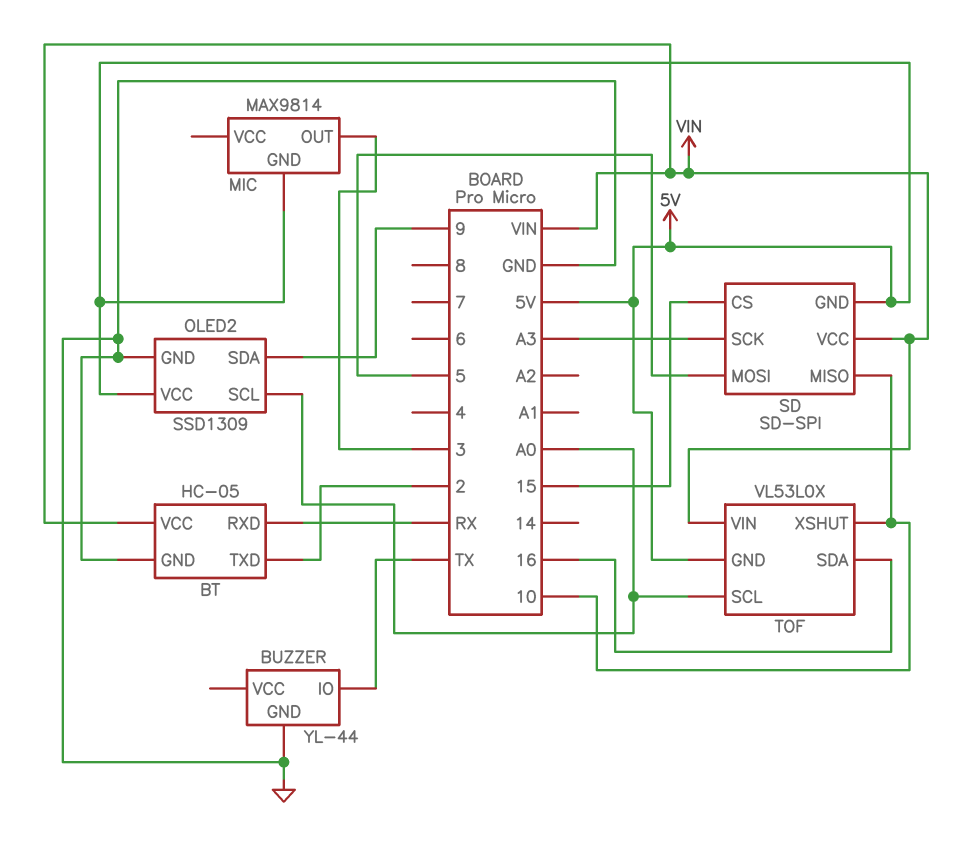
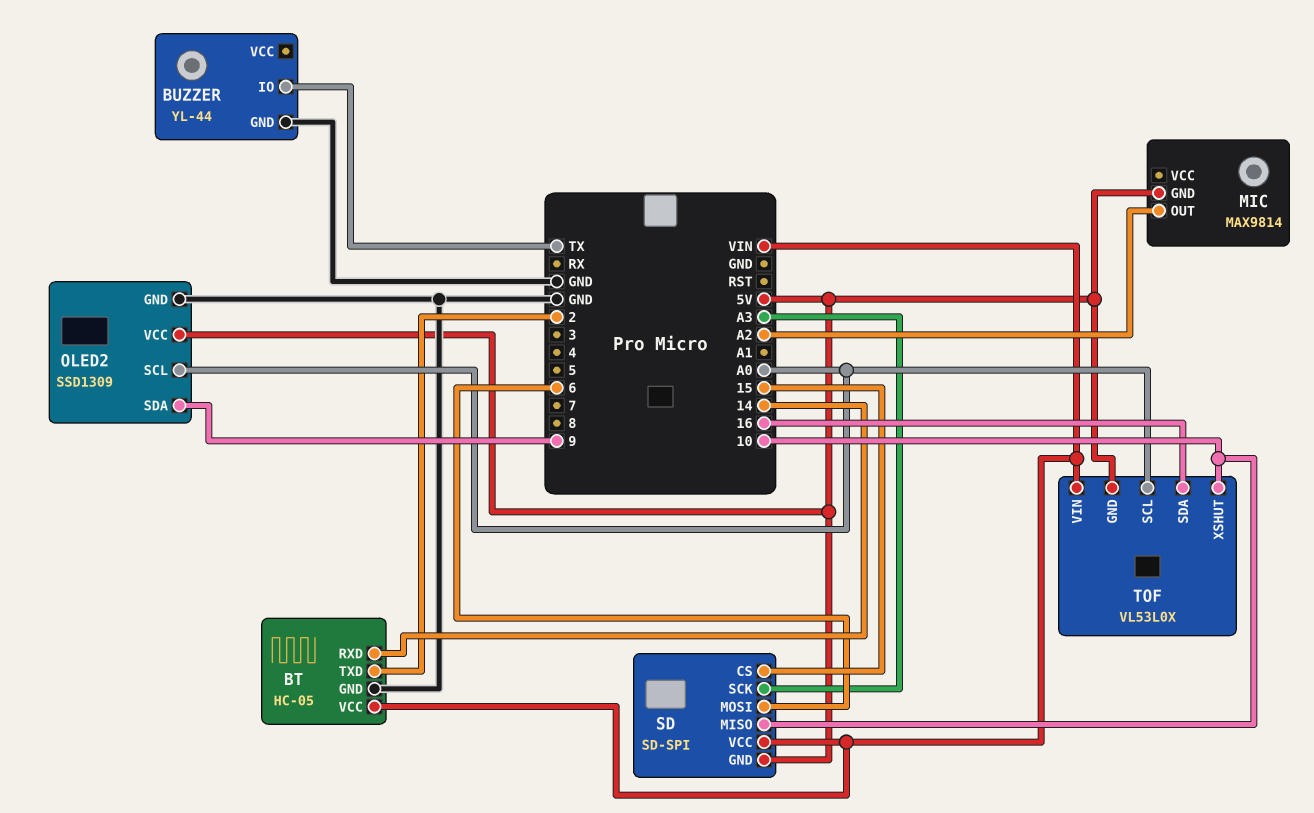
BT pin RXD: RX -> 14
MIC pin OUT: 3 -> A2
SD pin MOSI: 5 -> 6

